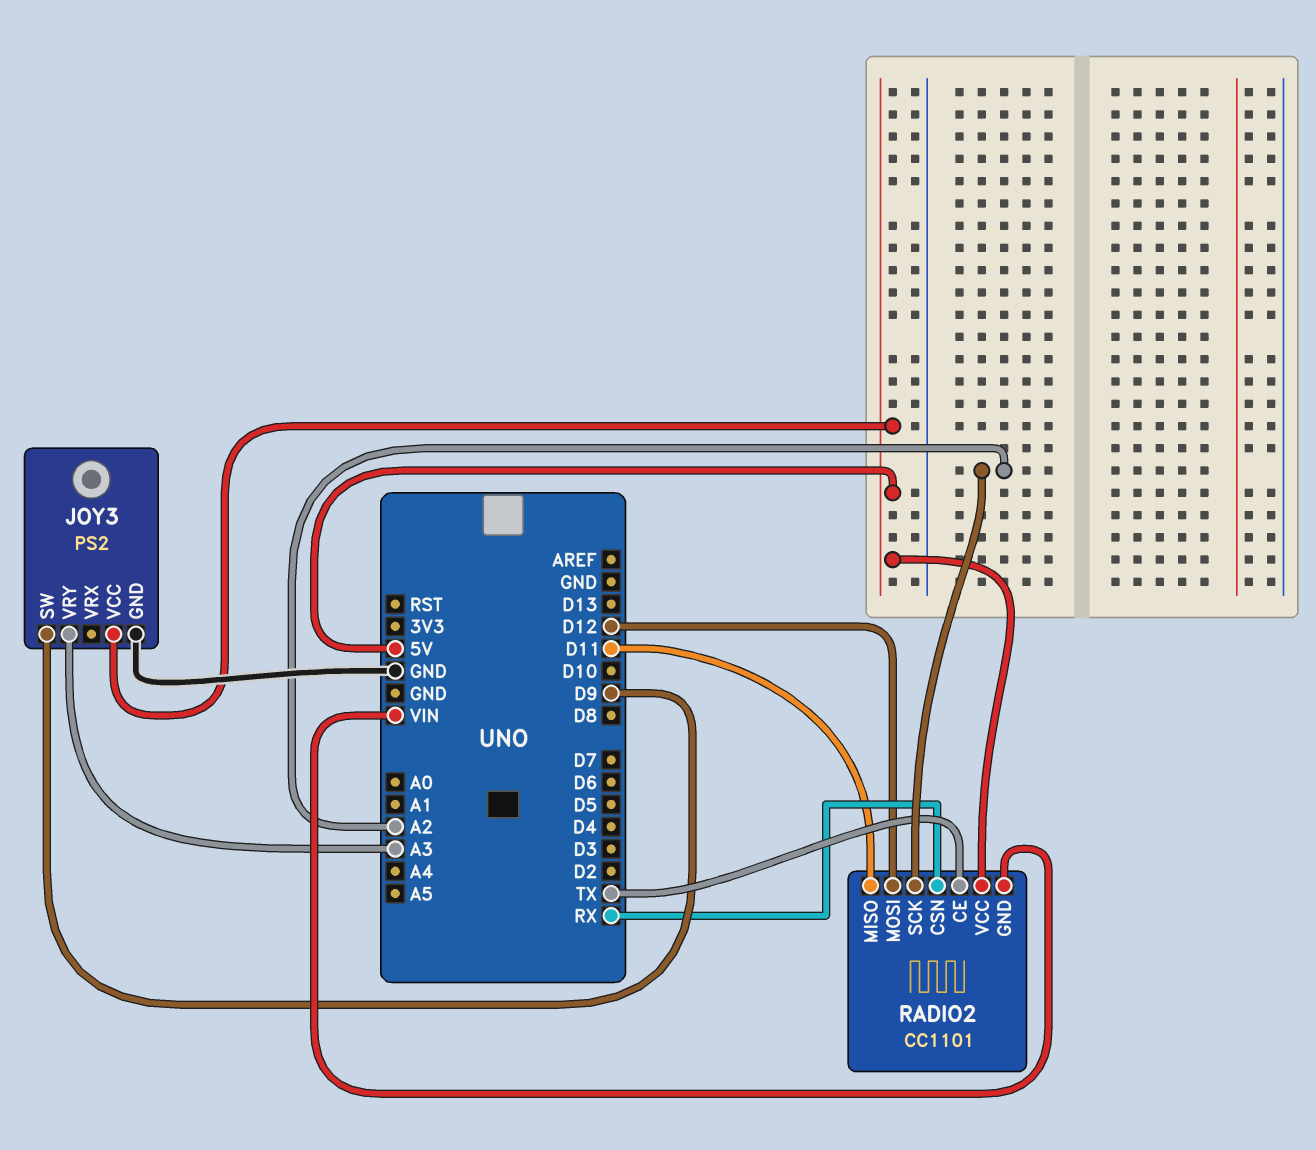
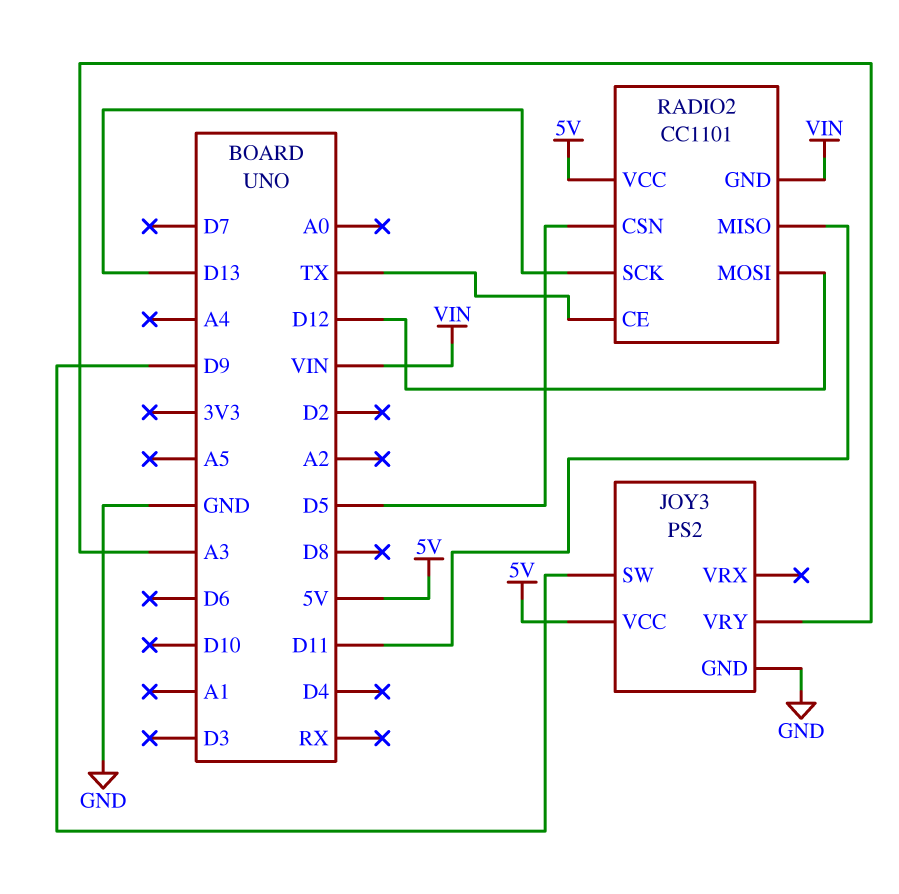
RADIO2 pin CSN: RX -> D5
RADIO2 pin SCK: A2 -> D13

